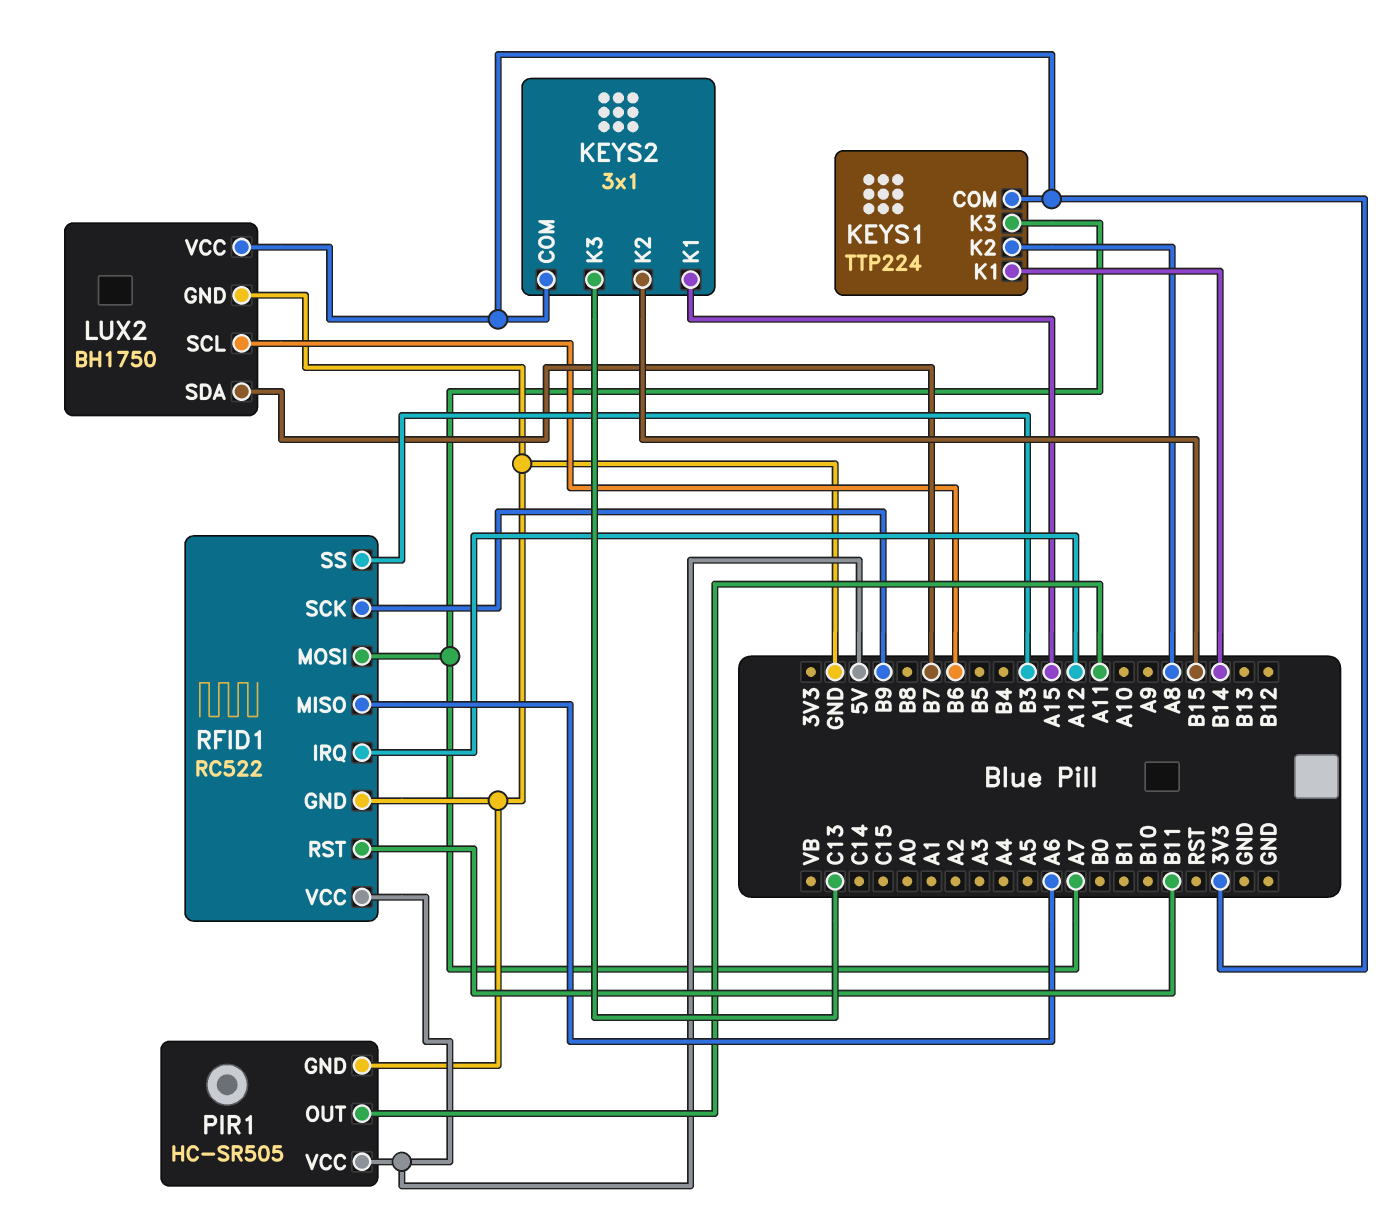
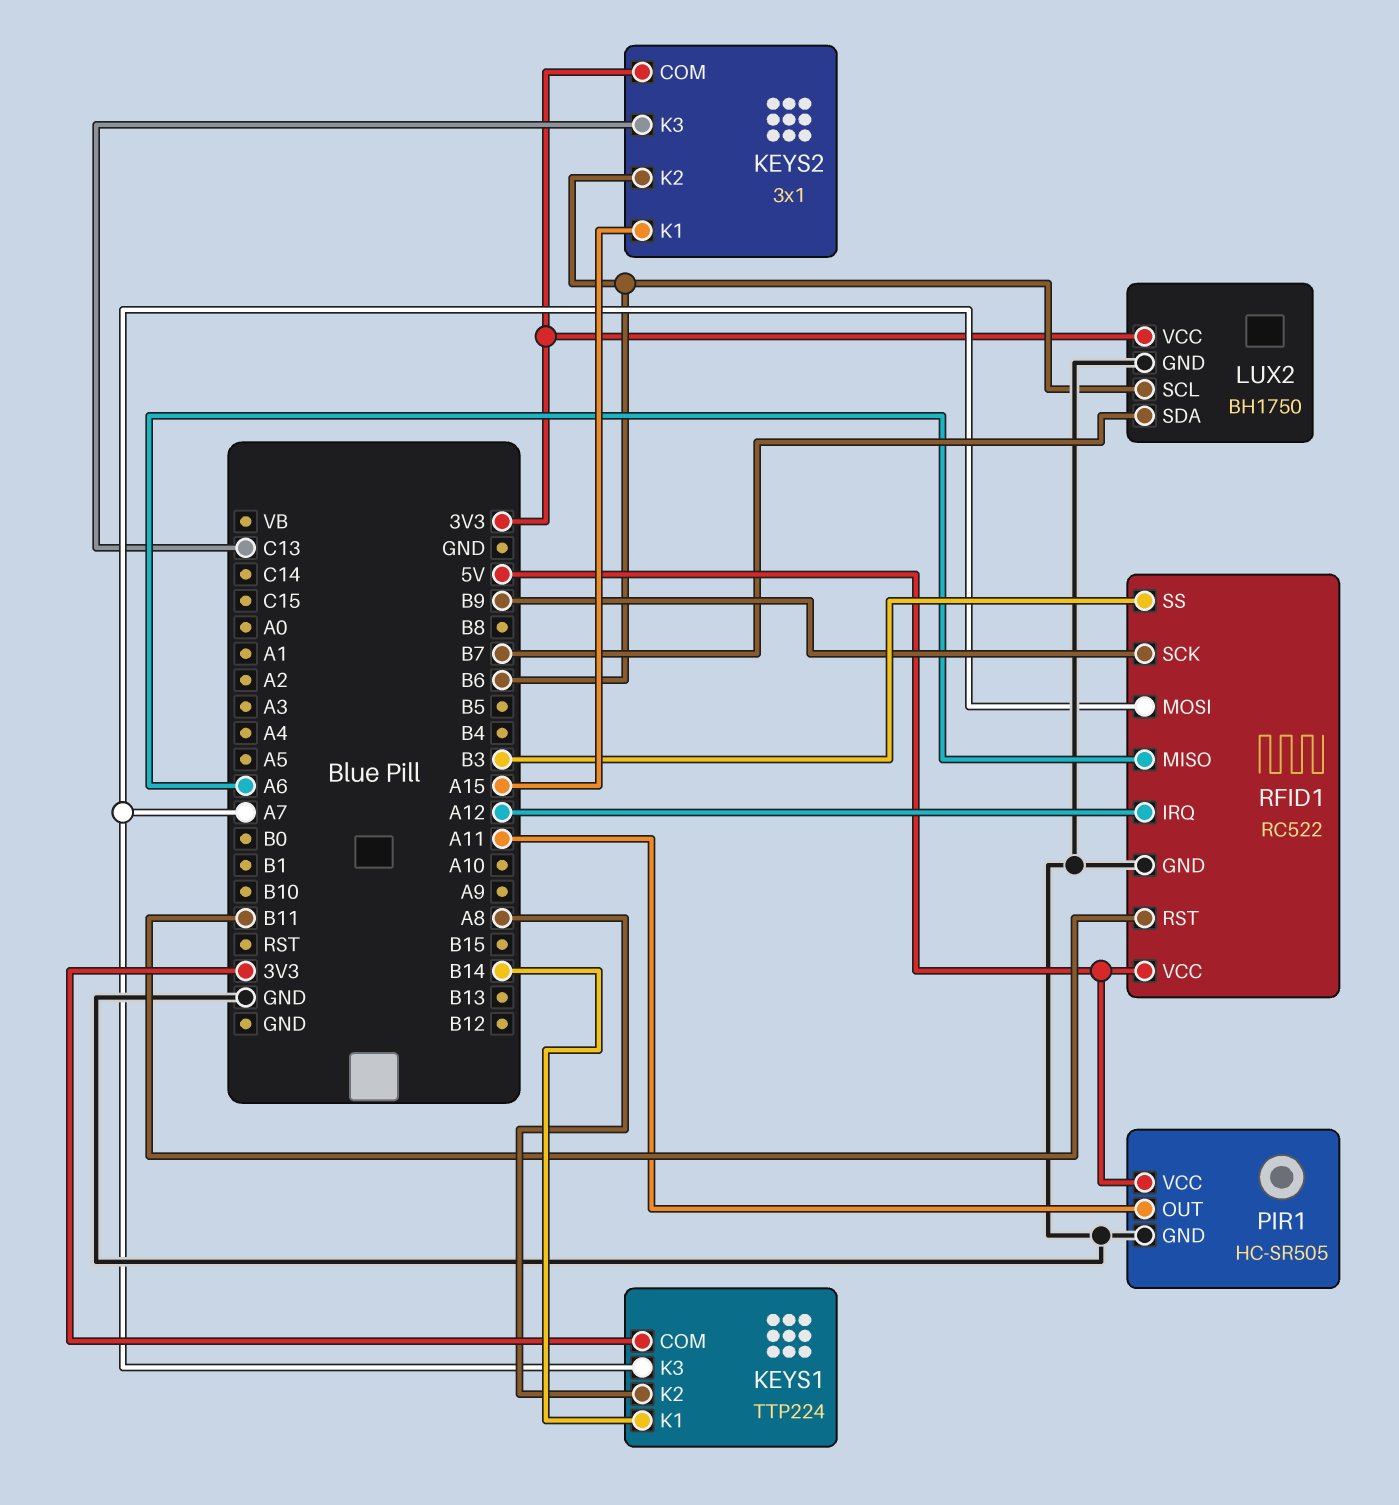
KEYS2 pin K2: B15 -> B6

